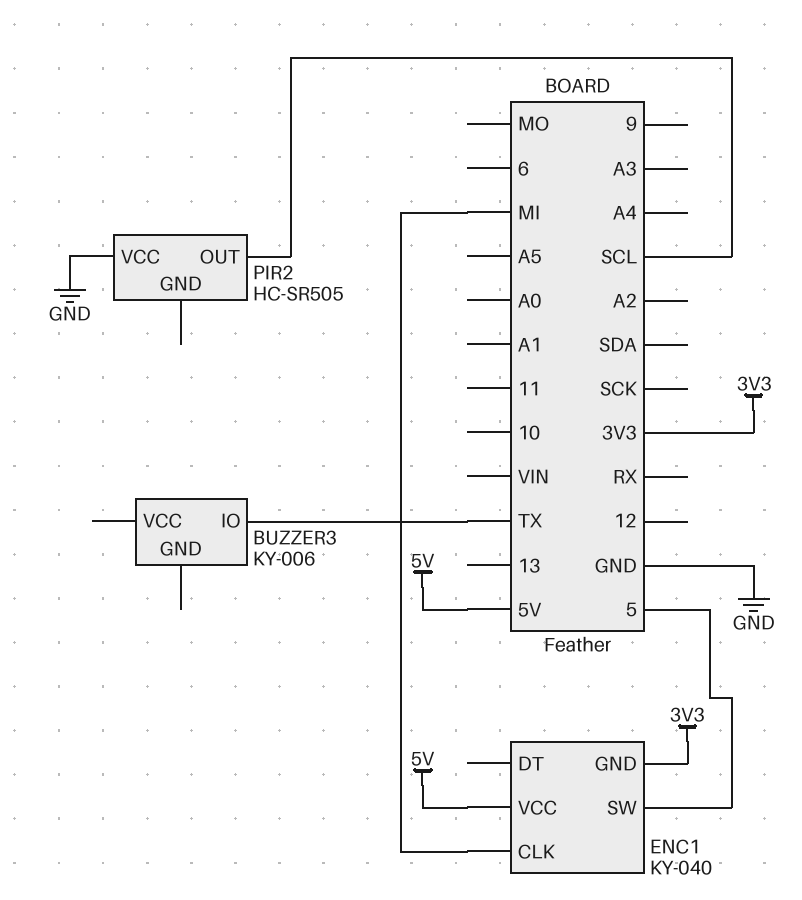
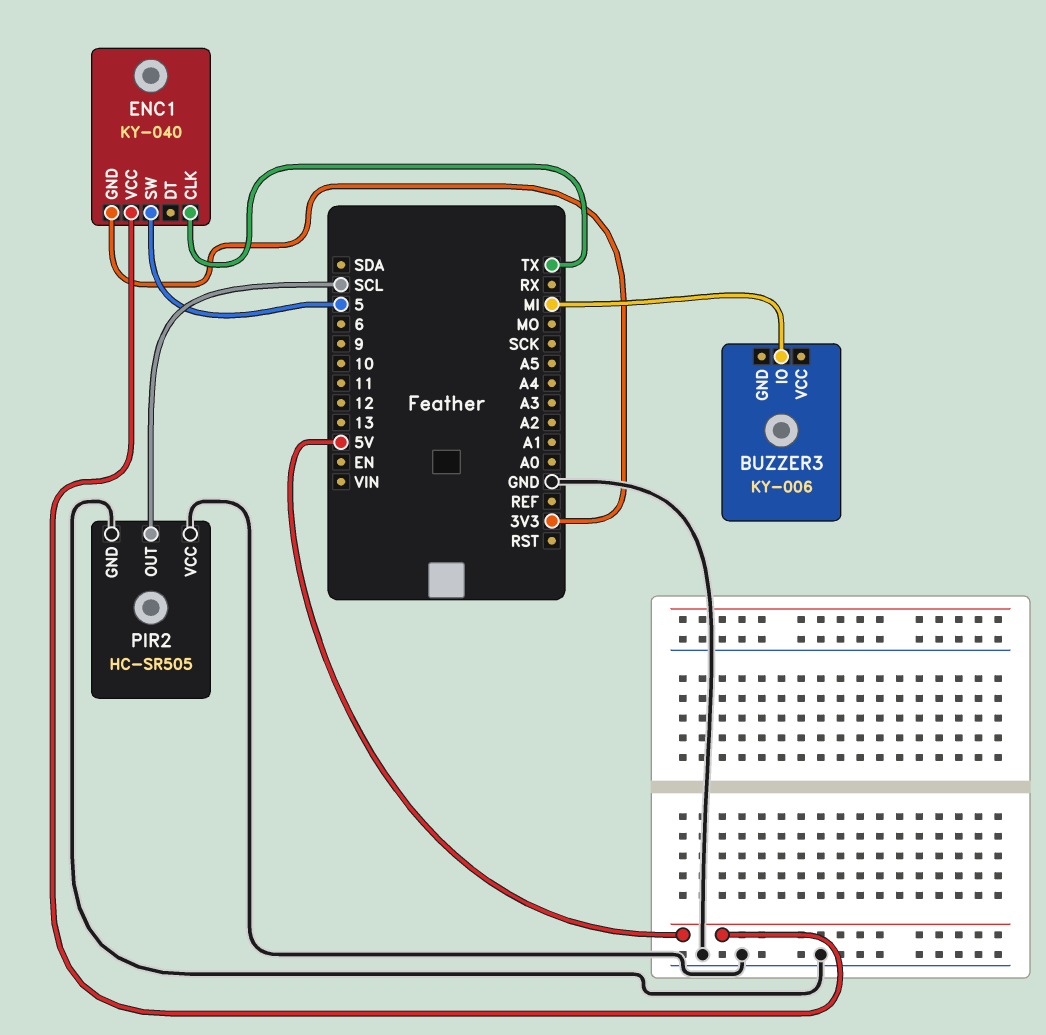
BUZZER3 pin IO: TX -> MI
ENC1 pin CLK: MI -> TX
PIR2 pin GND: none -> GND

